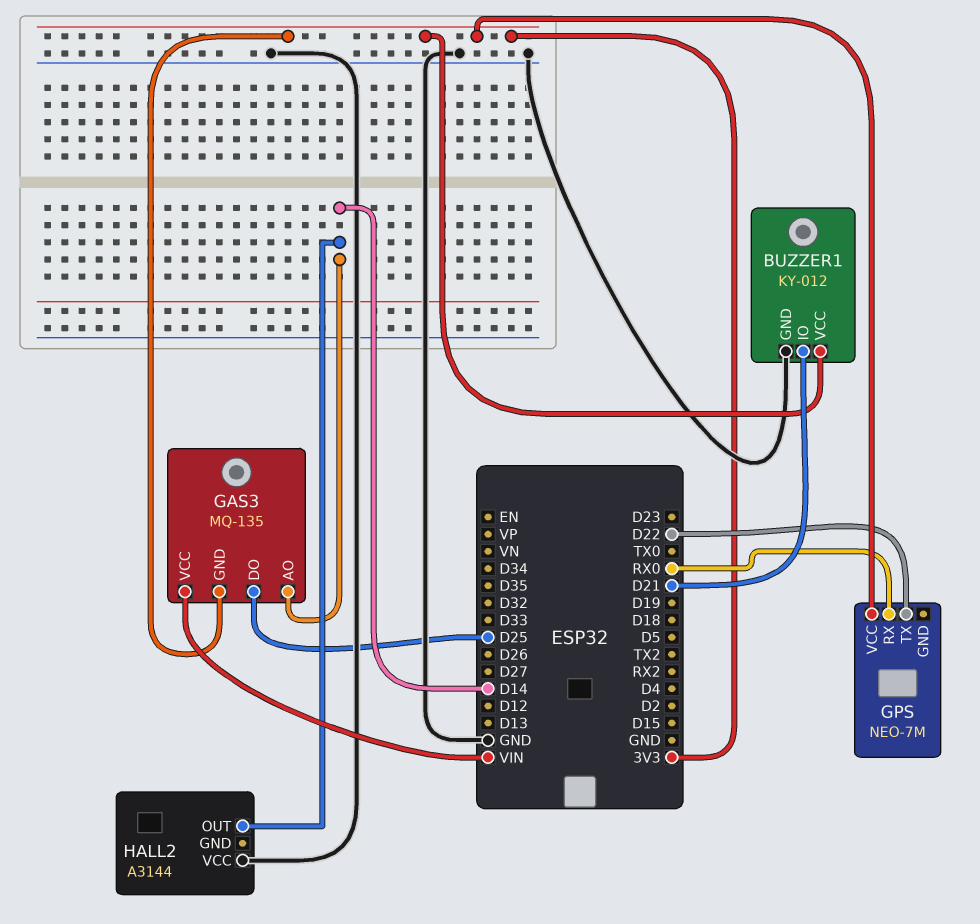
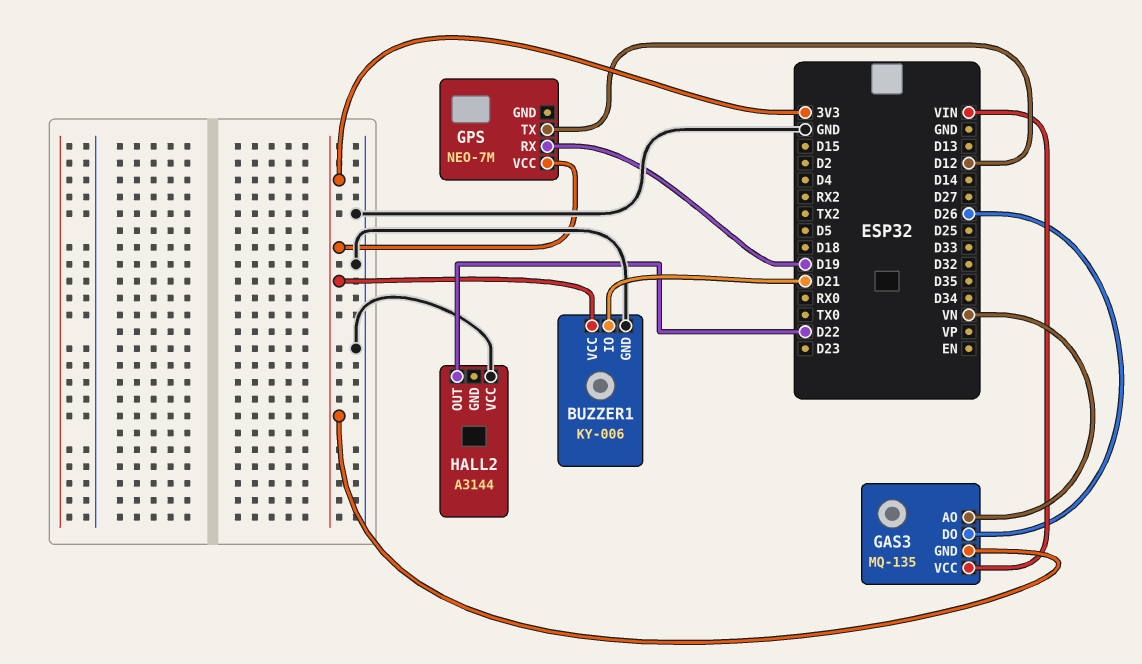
BUZZER1: KY-012 -> KY-006
GAS3 pin AO: D14 -> VN
GAS3 pin DO: D25 -> D26
GPS pin RX: RX0 -> D19
GPS pin TX: D22 -> D12
HALL2 pin OUT: D14 -> D22

